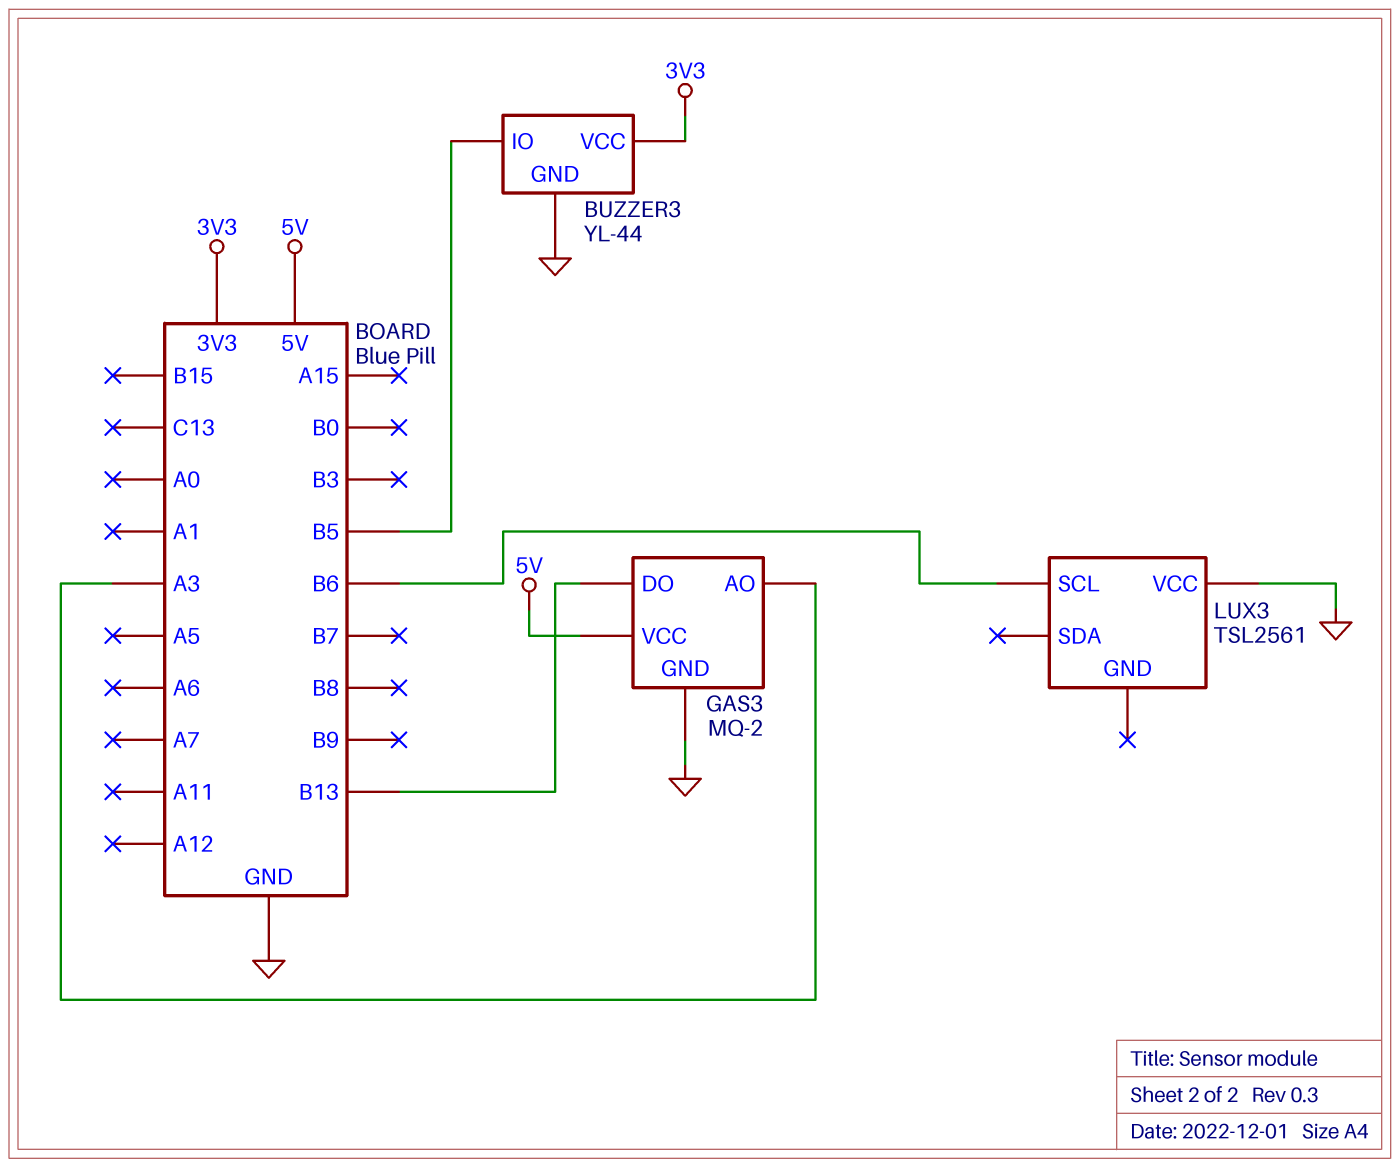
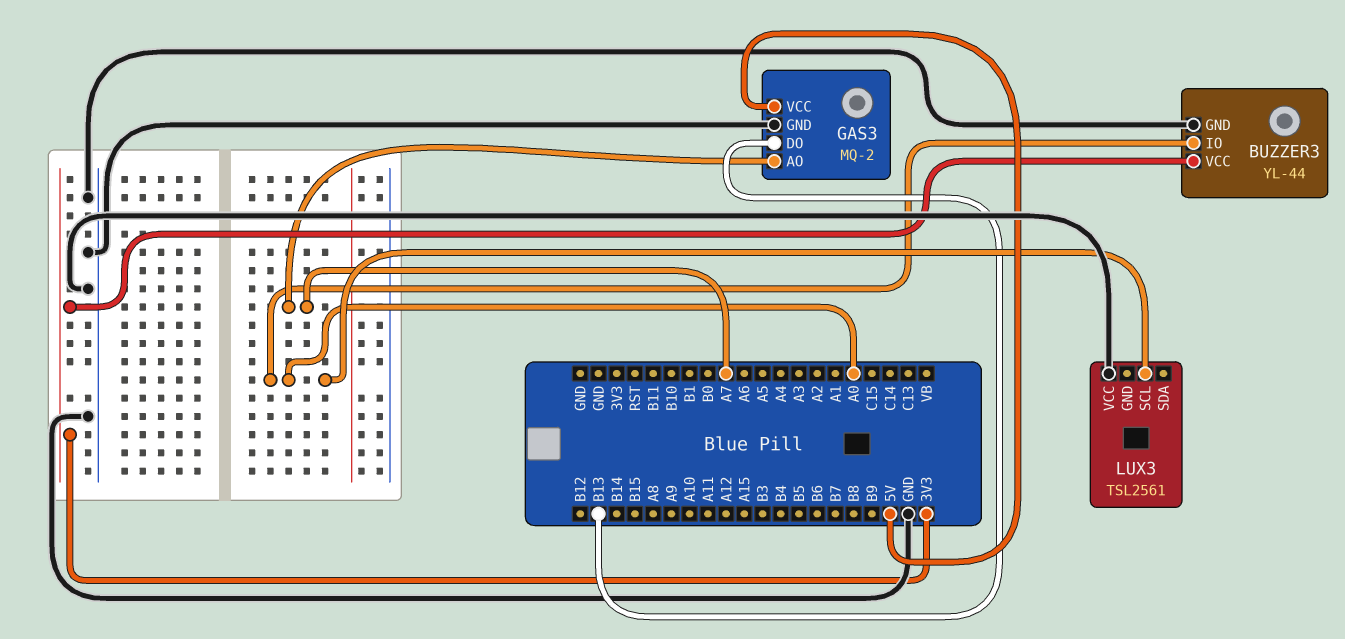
BUZZER3 pin IO: B5 -> A0
GAS3 pin AO: A3 -> A7
LUX3 pin SCL: B6 -> A0

